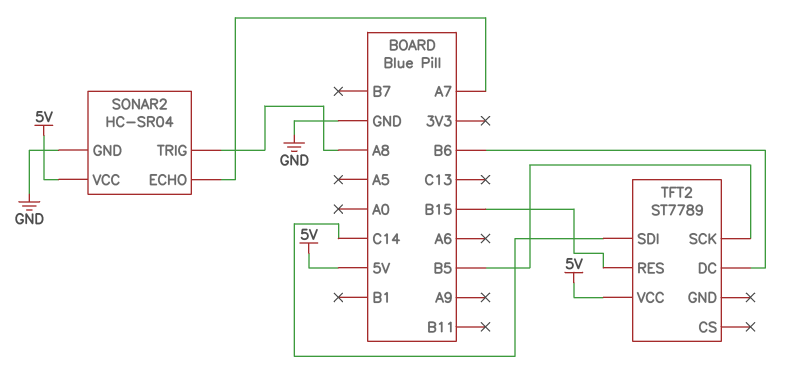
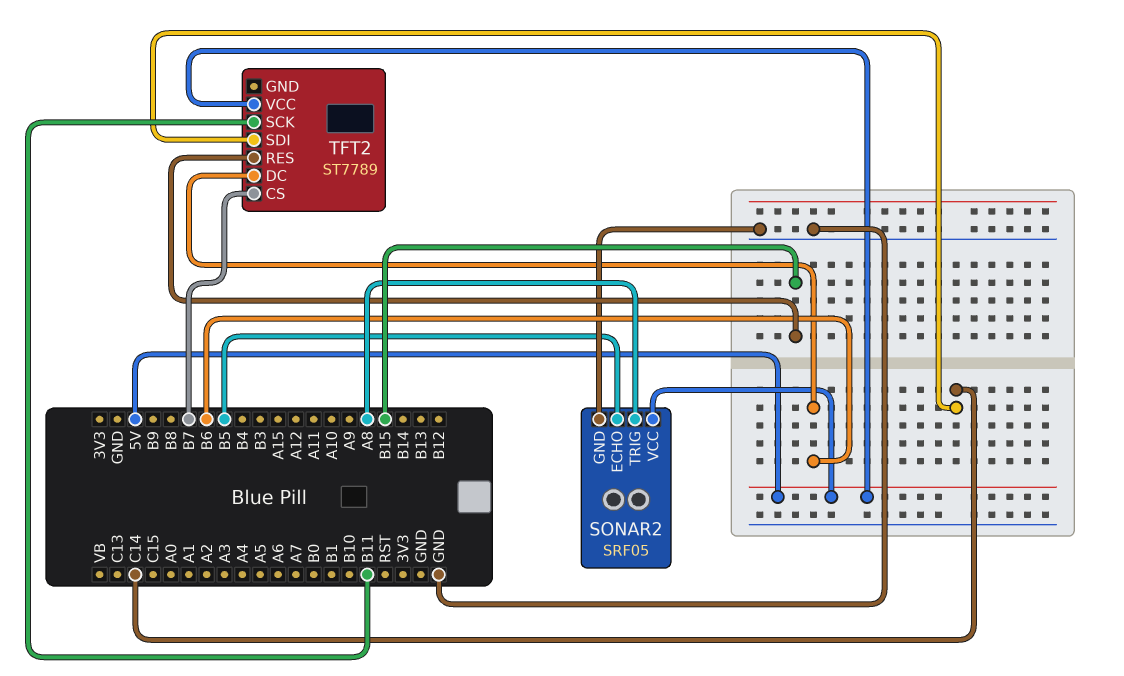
SONAR2: HC-SR04 -> SRF05
SONAR2 pin ECHO: A7 -> B5
TFT2 pin CS: none -> B7
TFT2 pin SCK: B5 -> B11

